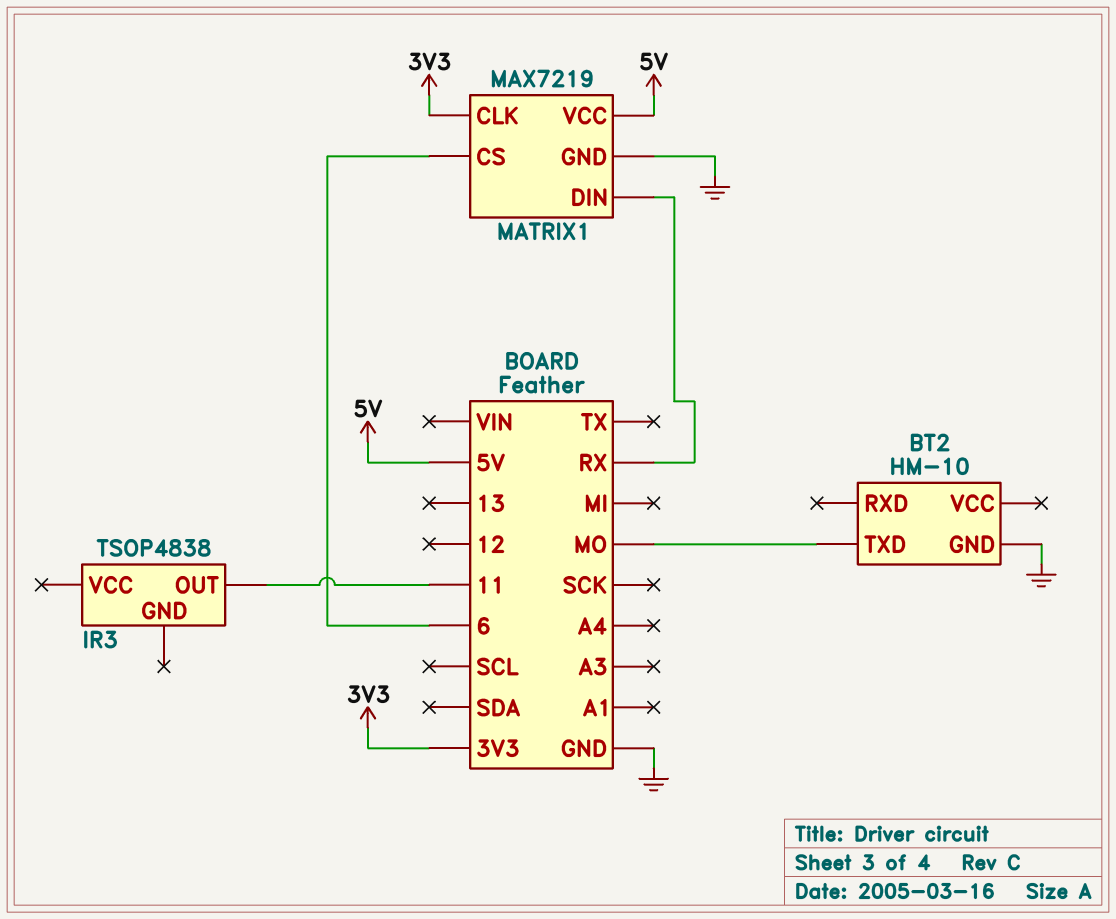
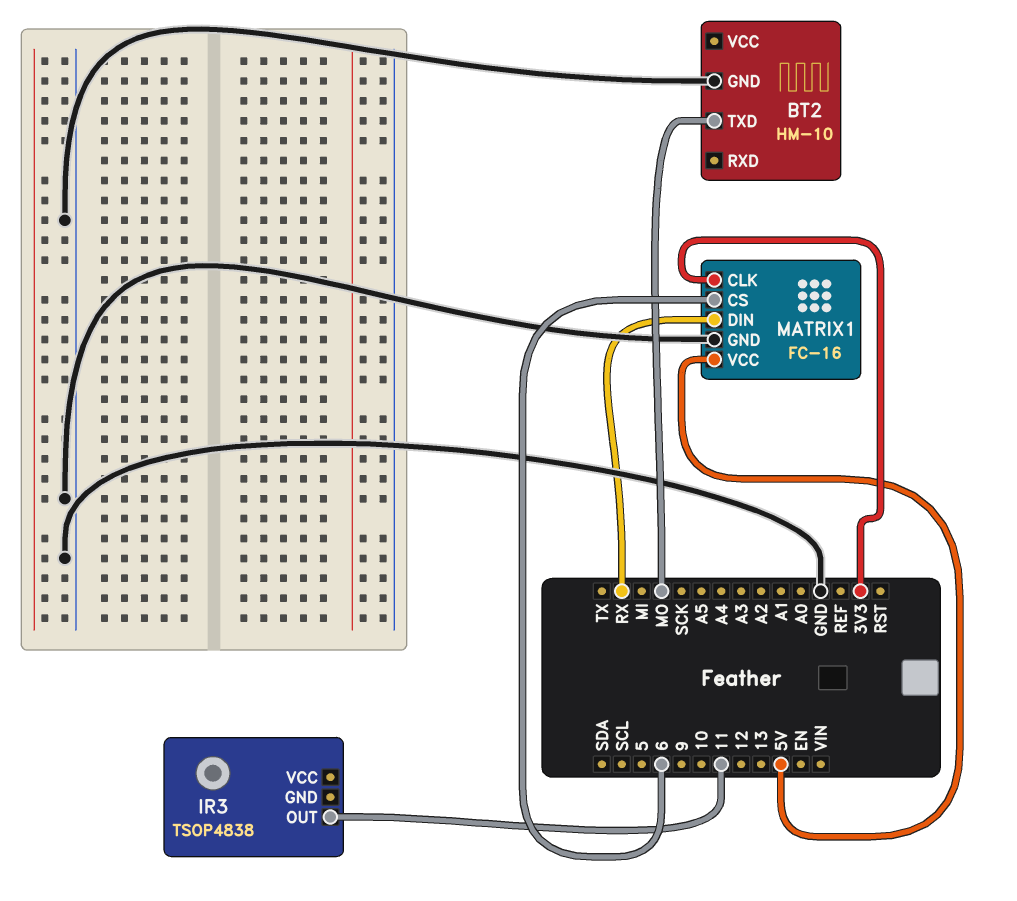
MATRIX1: MAX7219 -> FC-16

